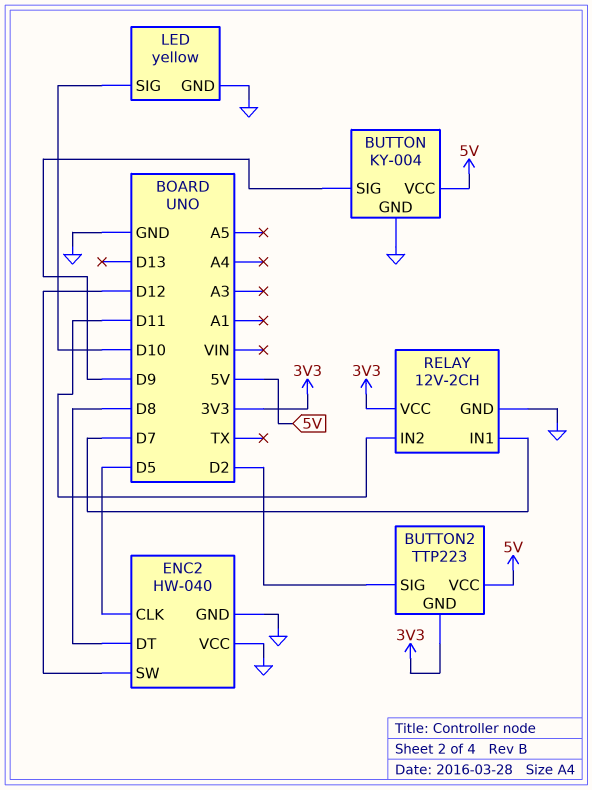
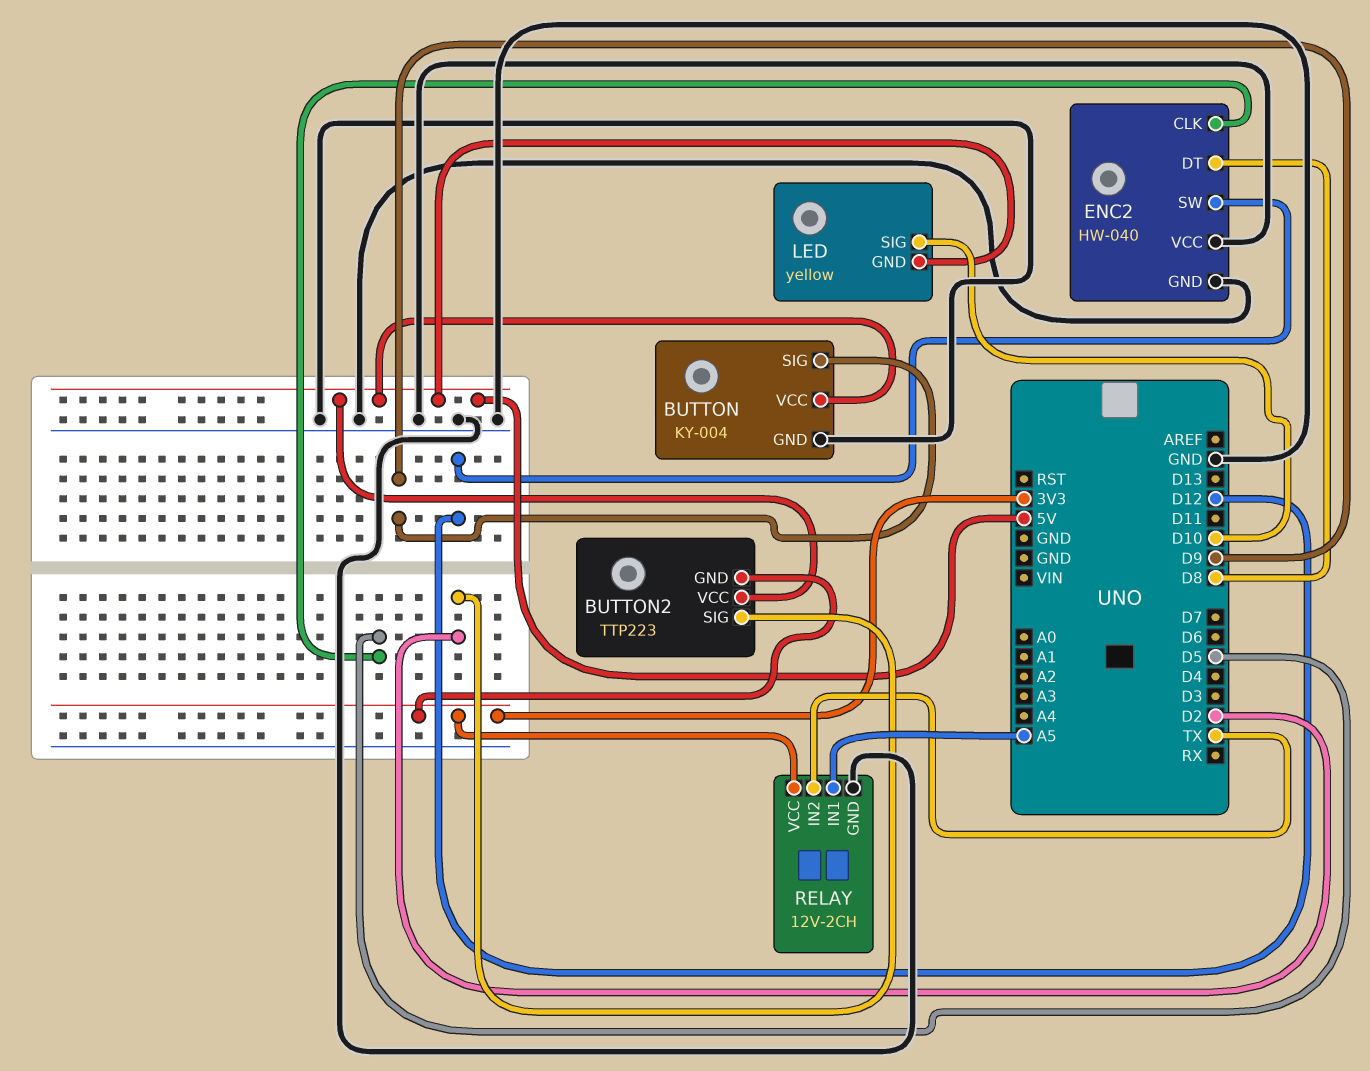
LED pin GND: GND -> 5V
RELAY pin IN1: D7 -> A5
RELAY pin IN2: D11 -> TX

